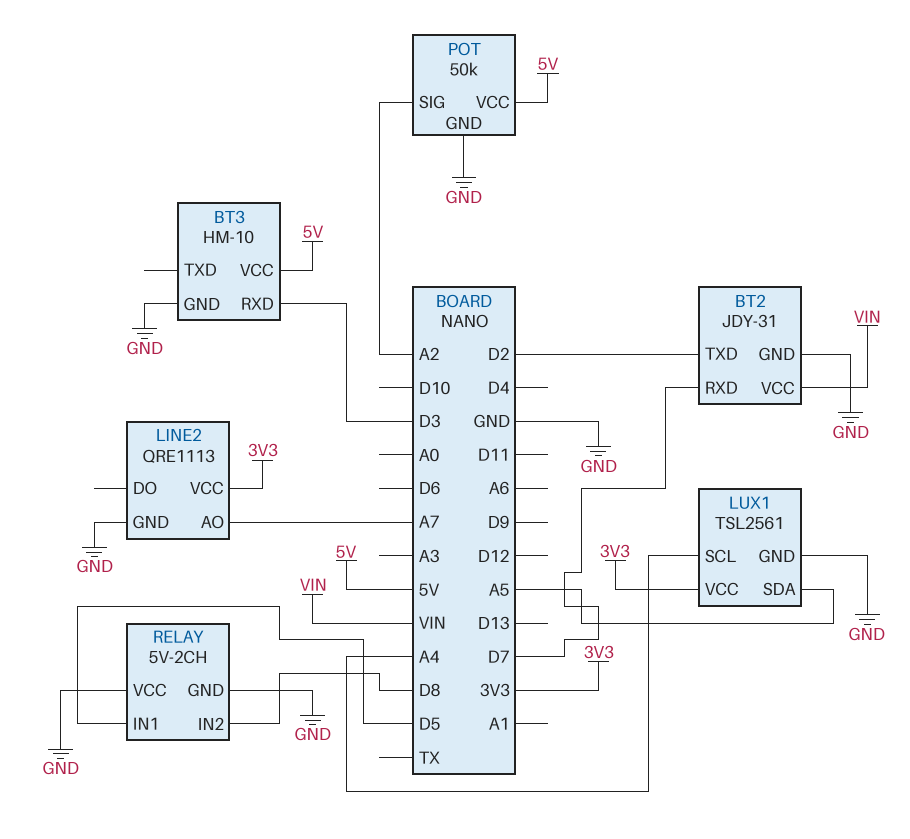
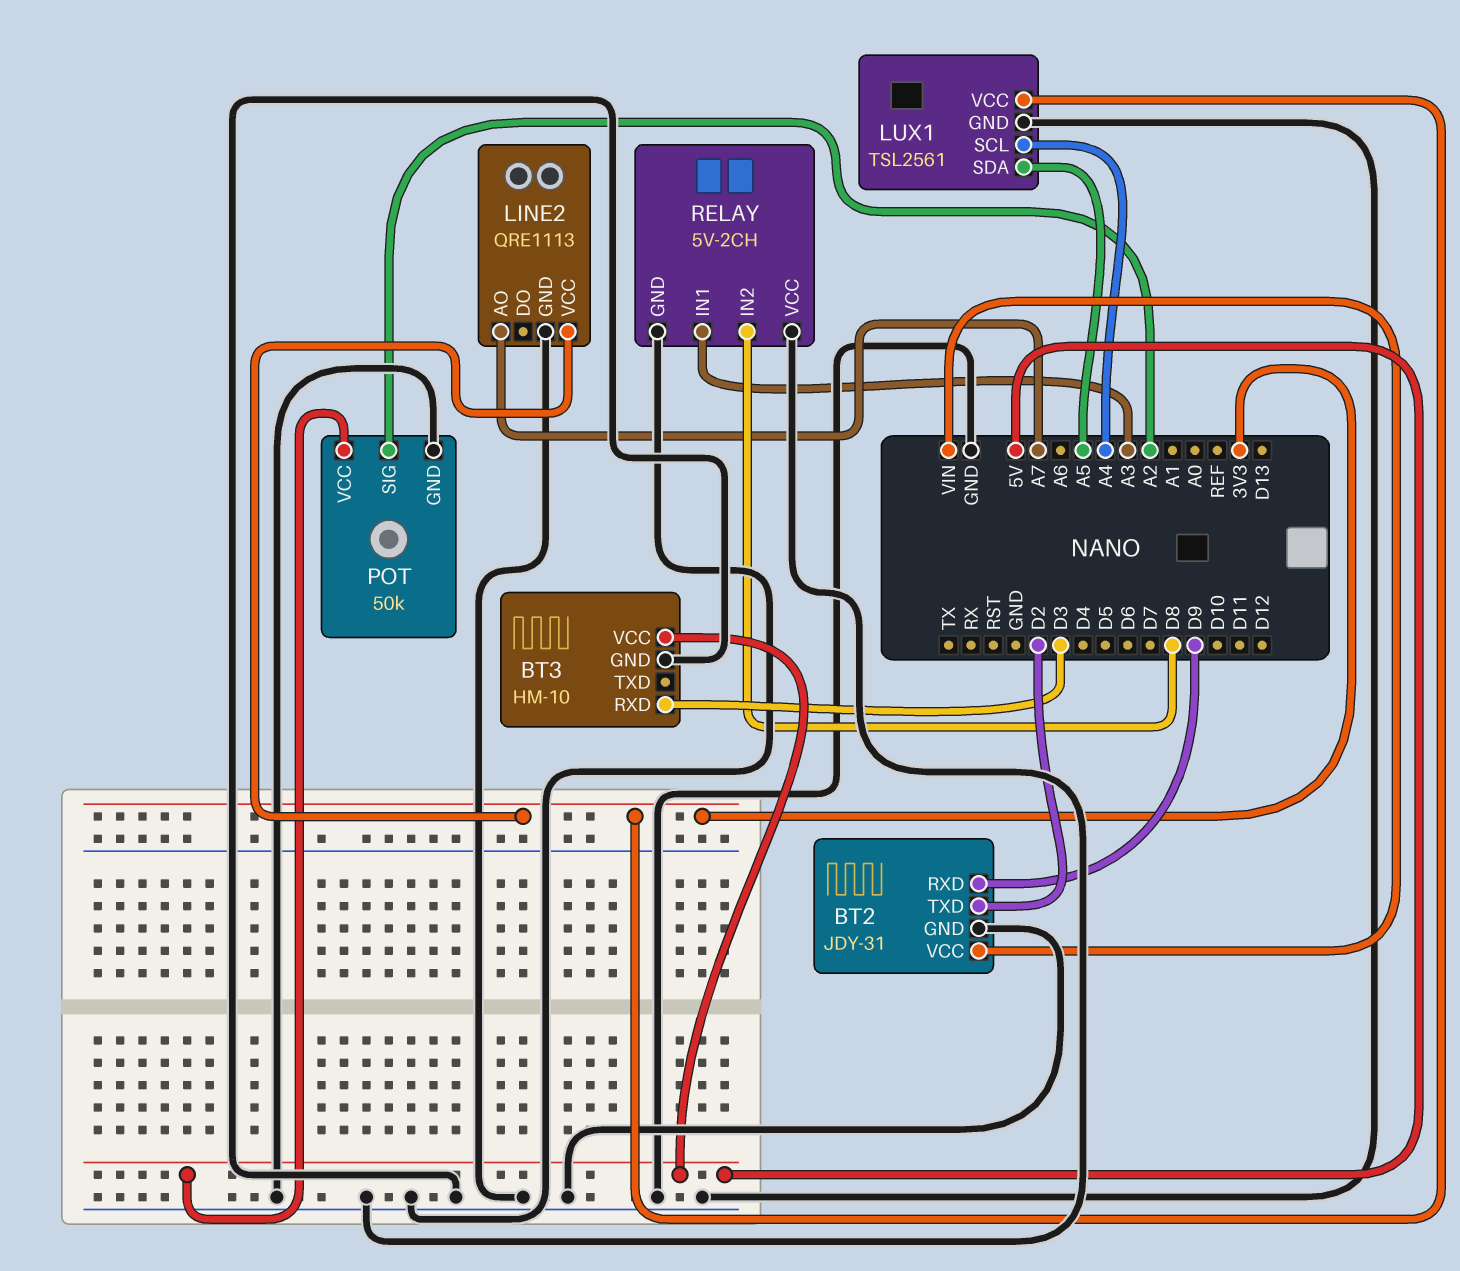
BT2 pin RXD: D7 -> D9
RELAY pin IN1: D5 -> A3

